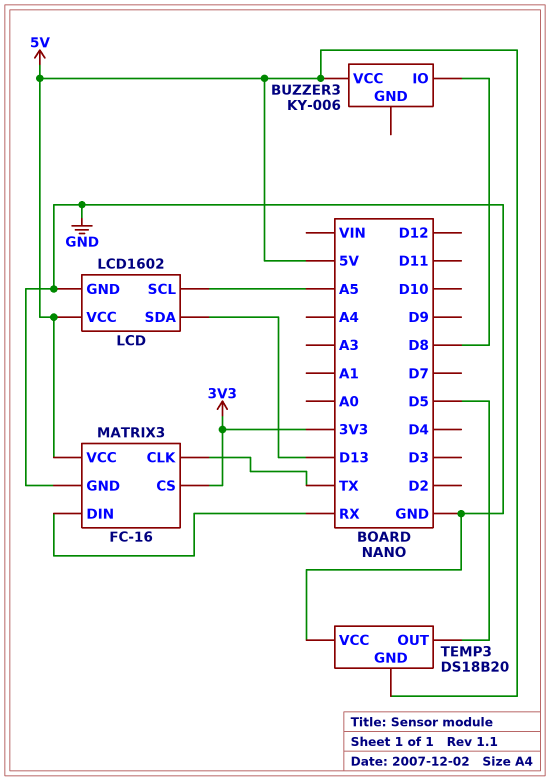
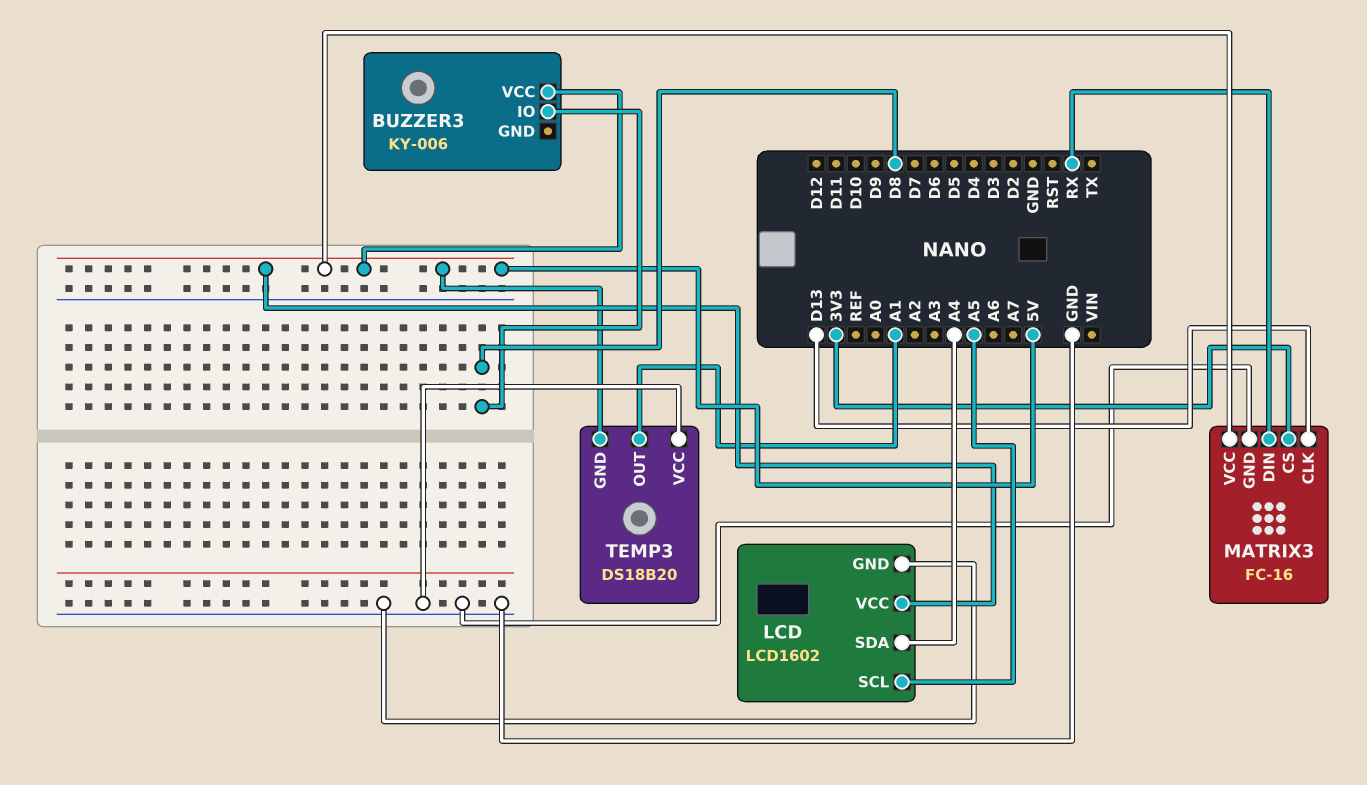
LCD pin SDA: D13 -> A4
MATRIX3 pin CLK: TX -> D13
TEMP3 pin OUT: D5 -> A1

